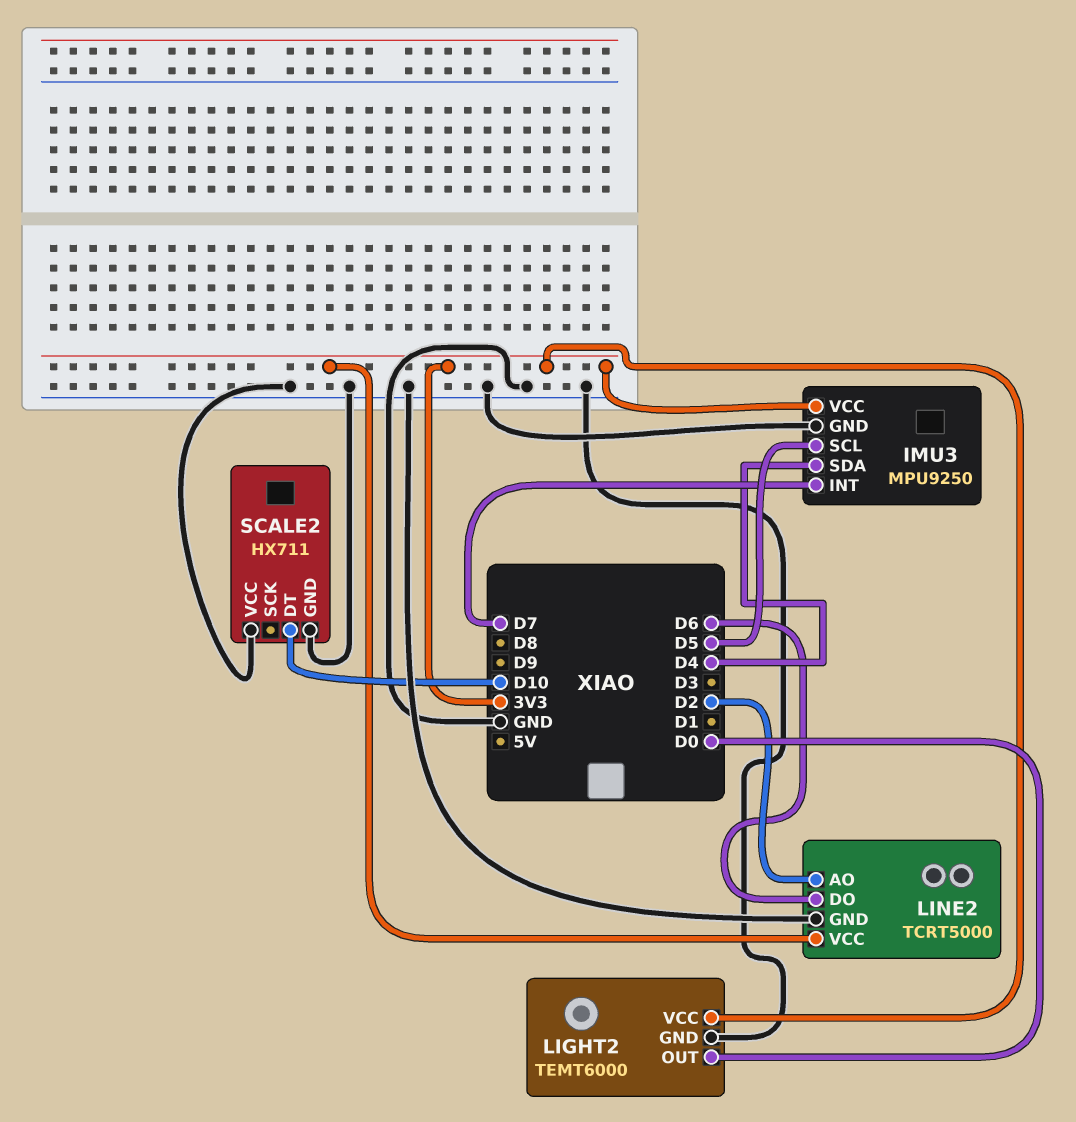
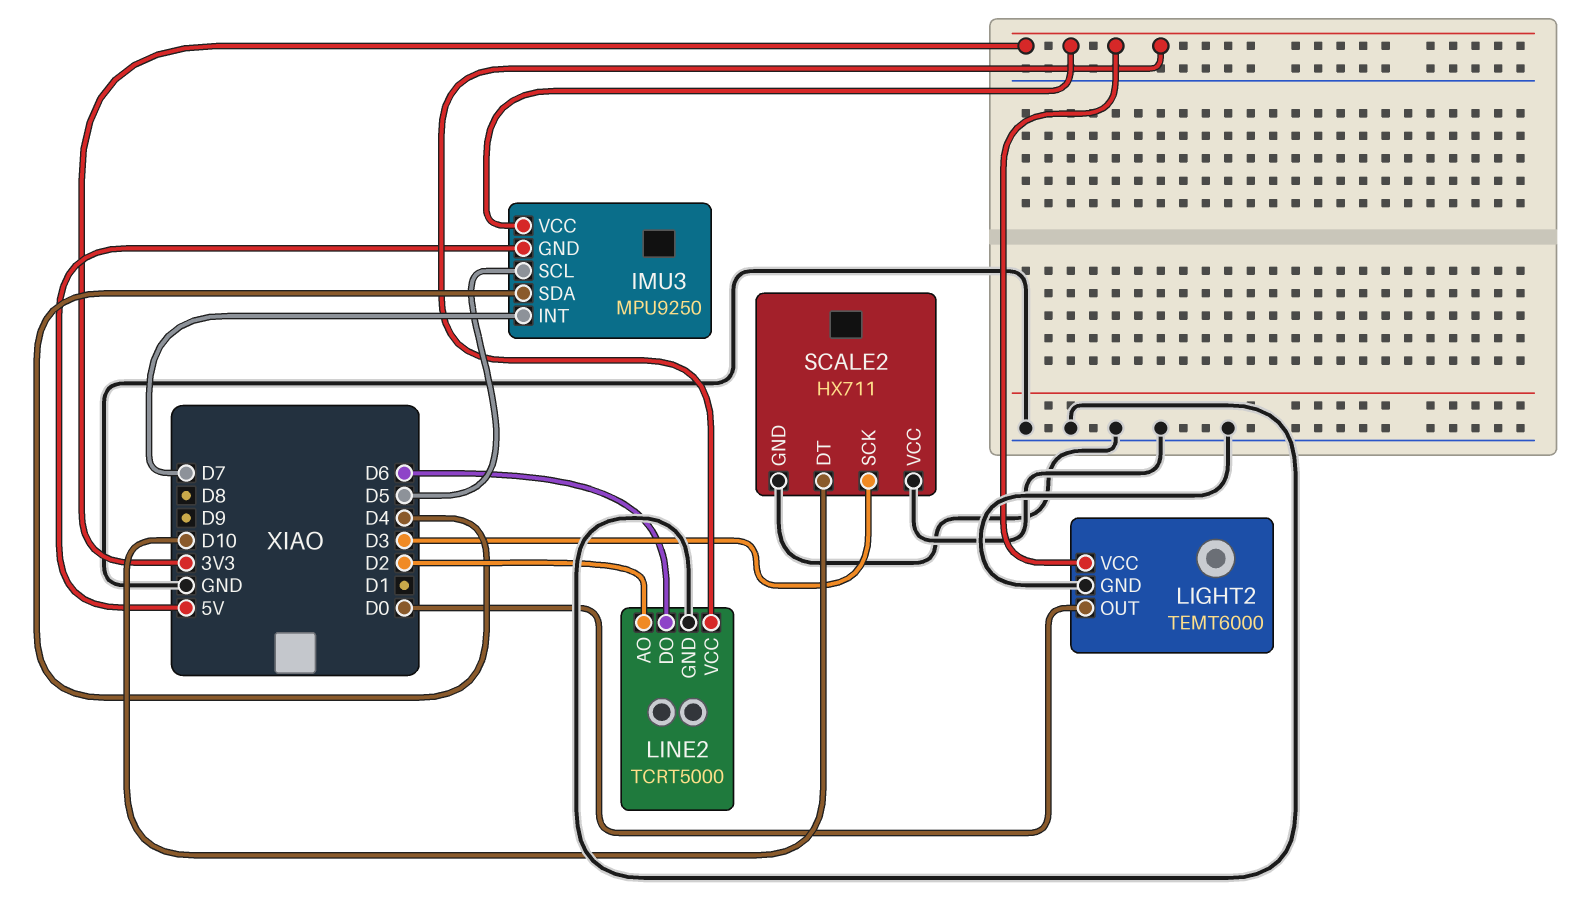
IMU3 pin GND: GND -> 5V
SCALE2 pin SCK: none -> D3

